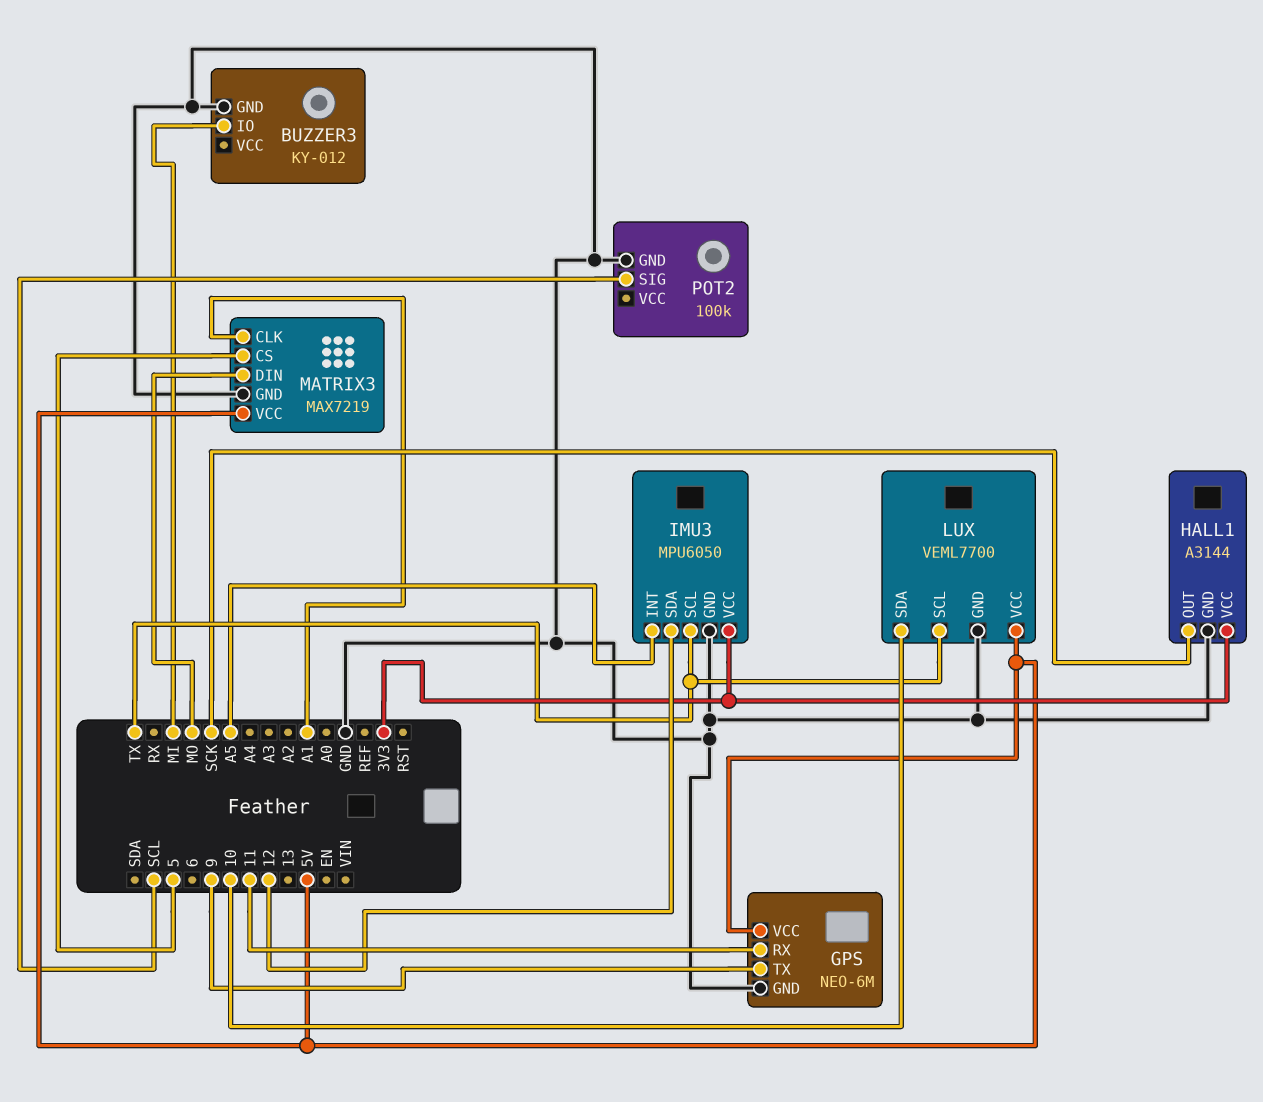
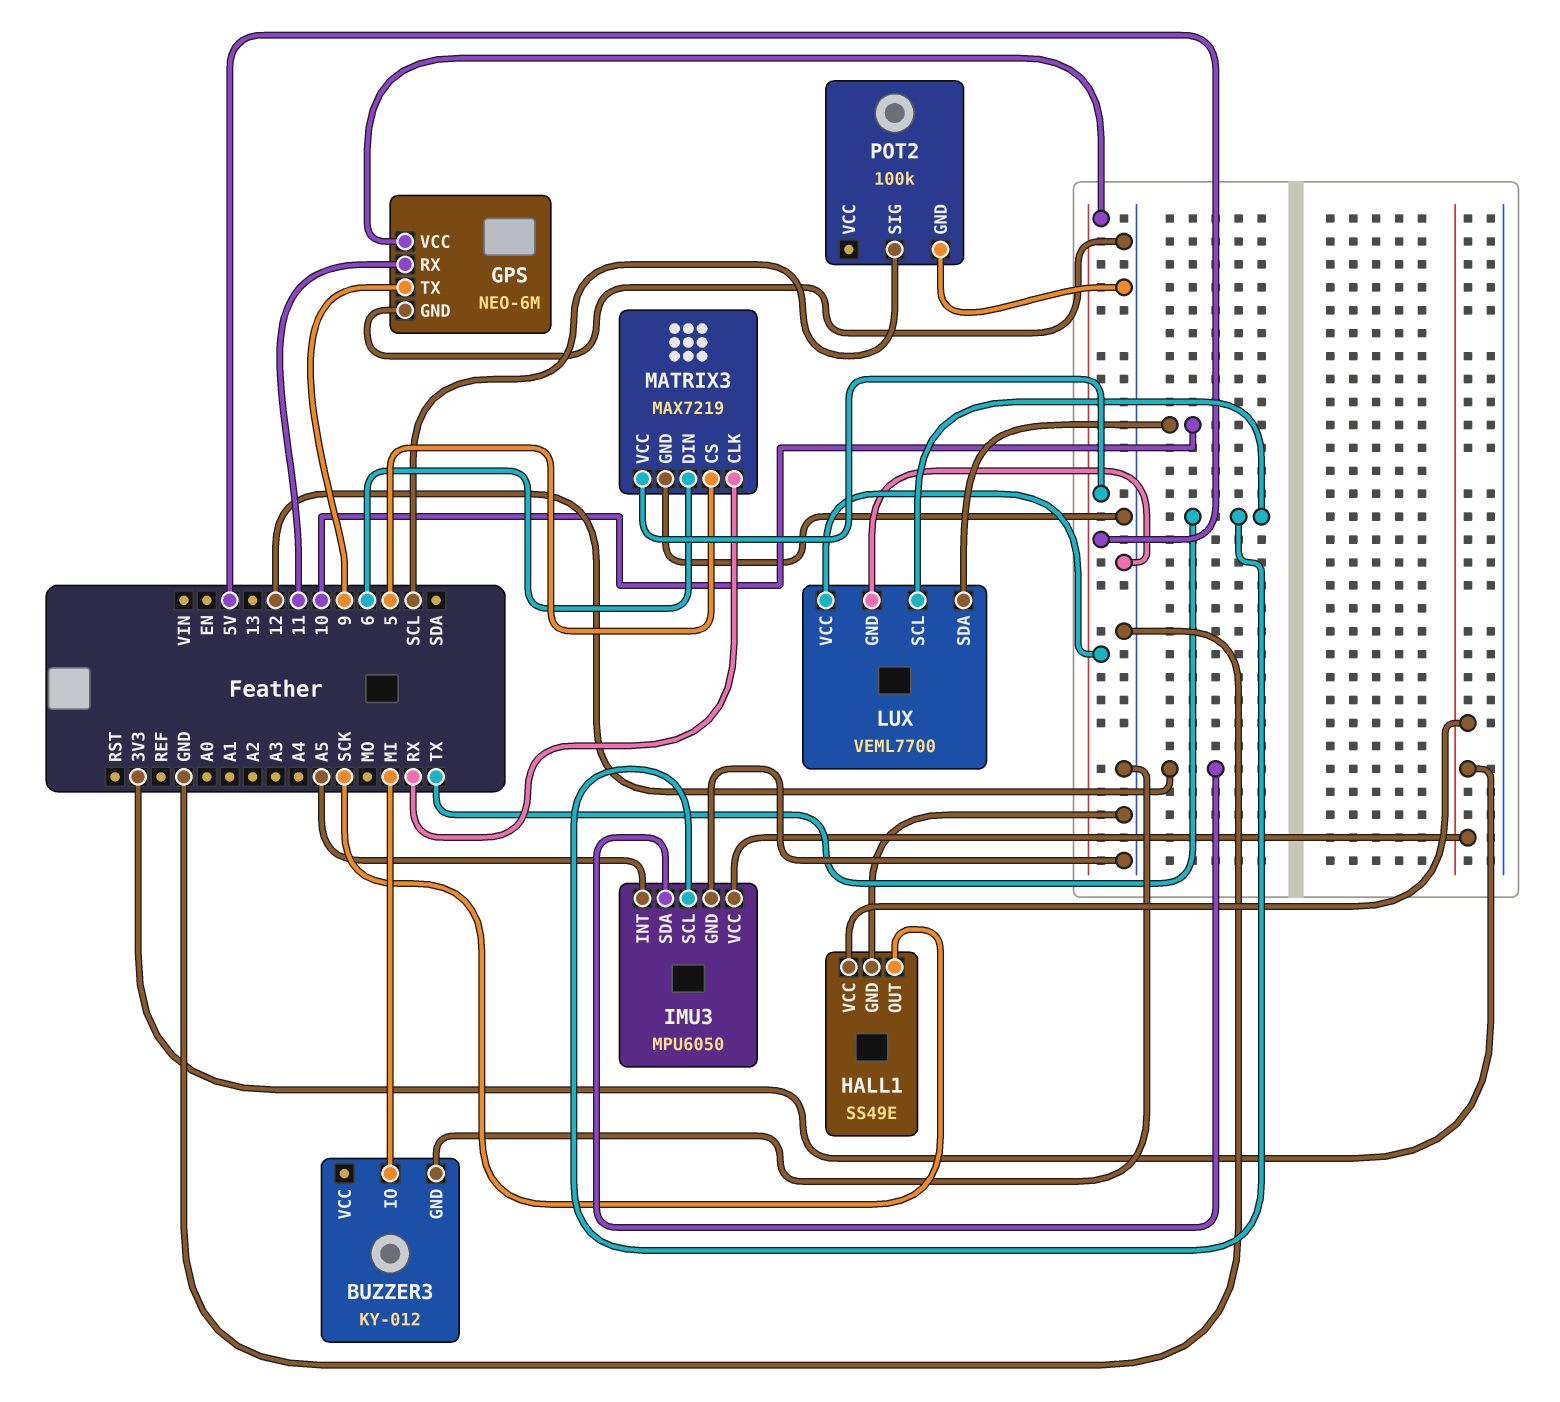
HALL1: A3144 -> SS49E
MATRIX3 pin CLK: A1 -> RX
MATRIX3 pin DIN: MO -> 6

